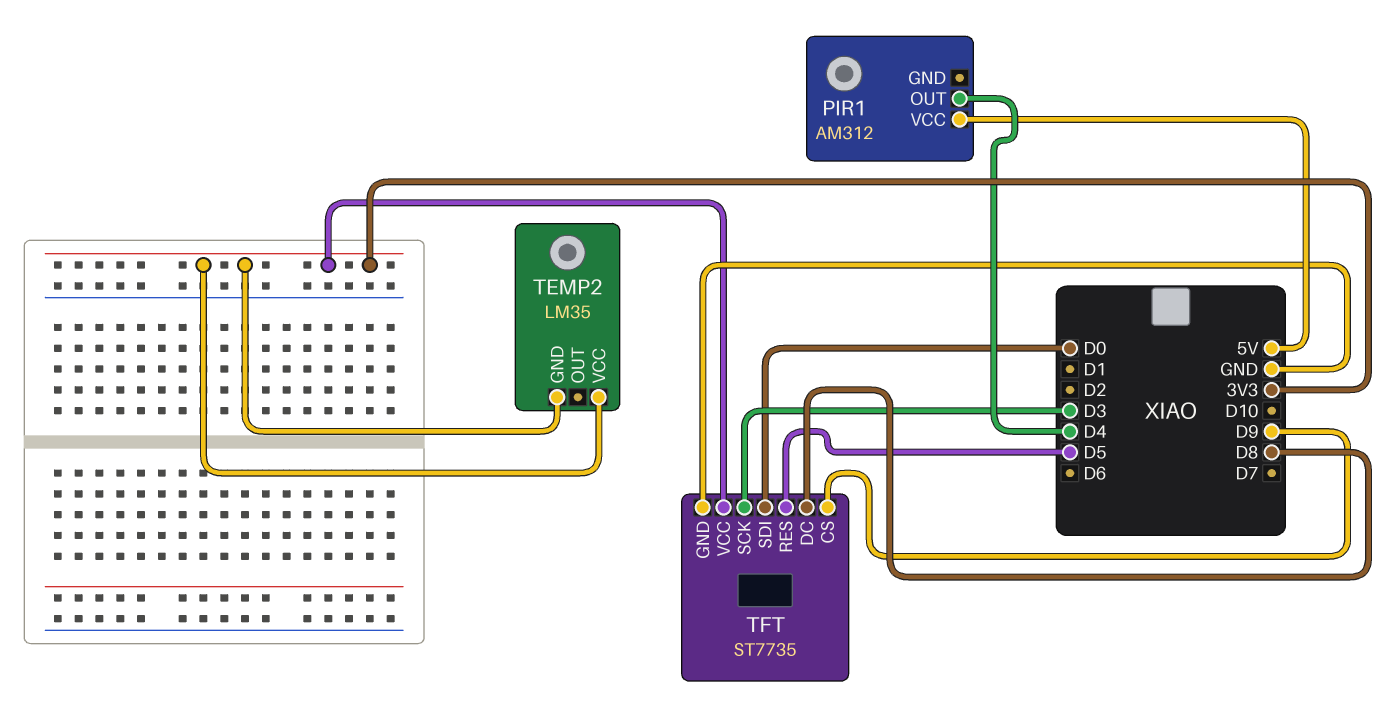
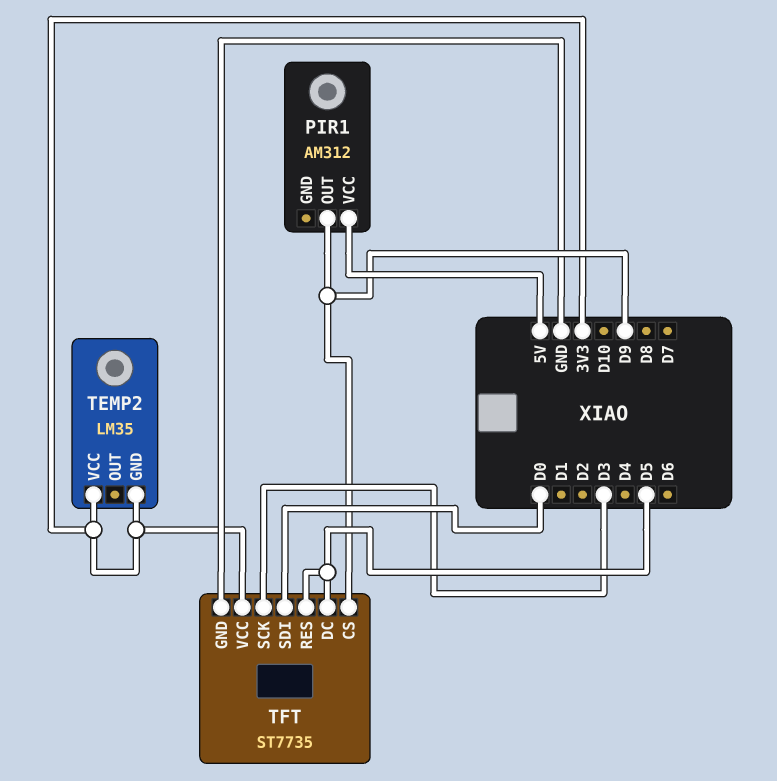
PIR1 pin OUT: D4 -> D9
TFT pin DC: D8 -> D5

